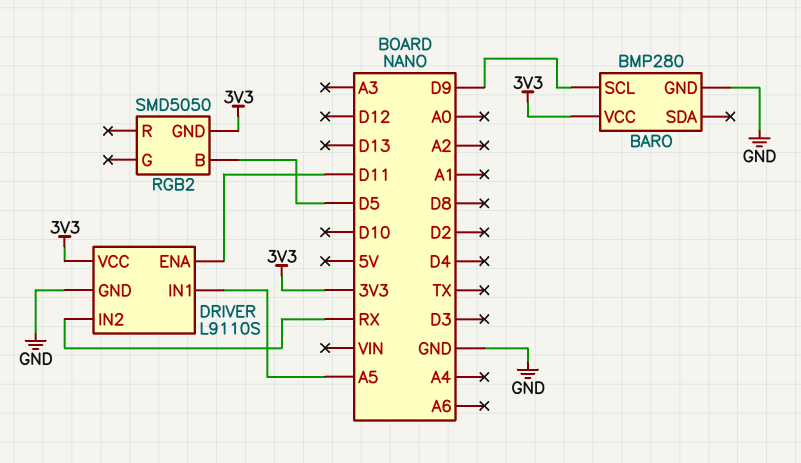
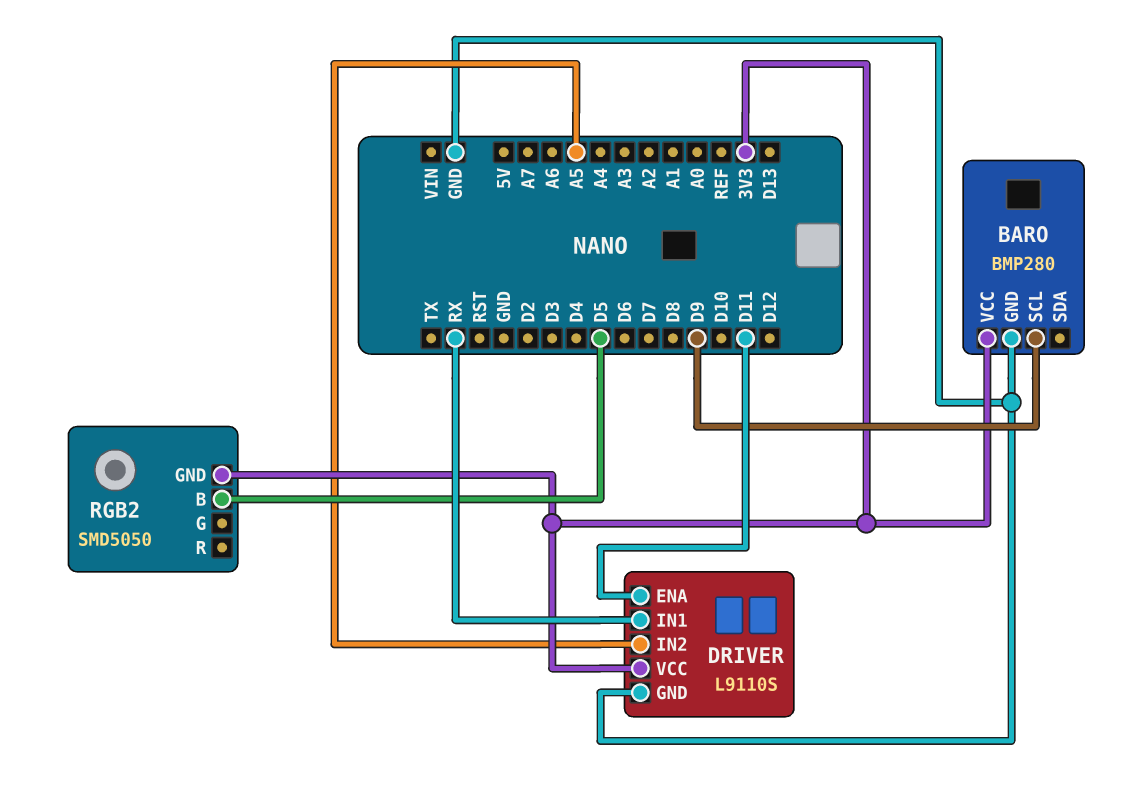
DRIVER pin IN1: A5 -> RX
DRIVER pin IN2: RX -> A5

